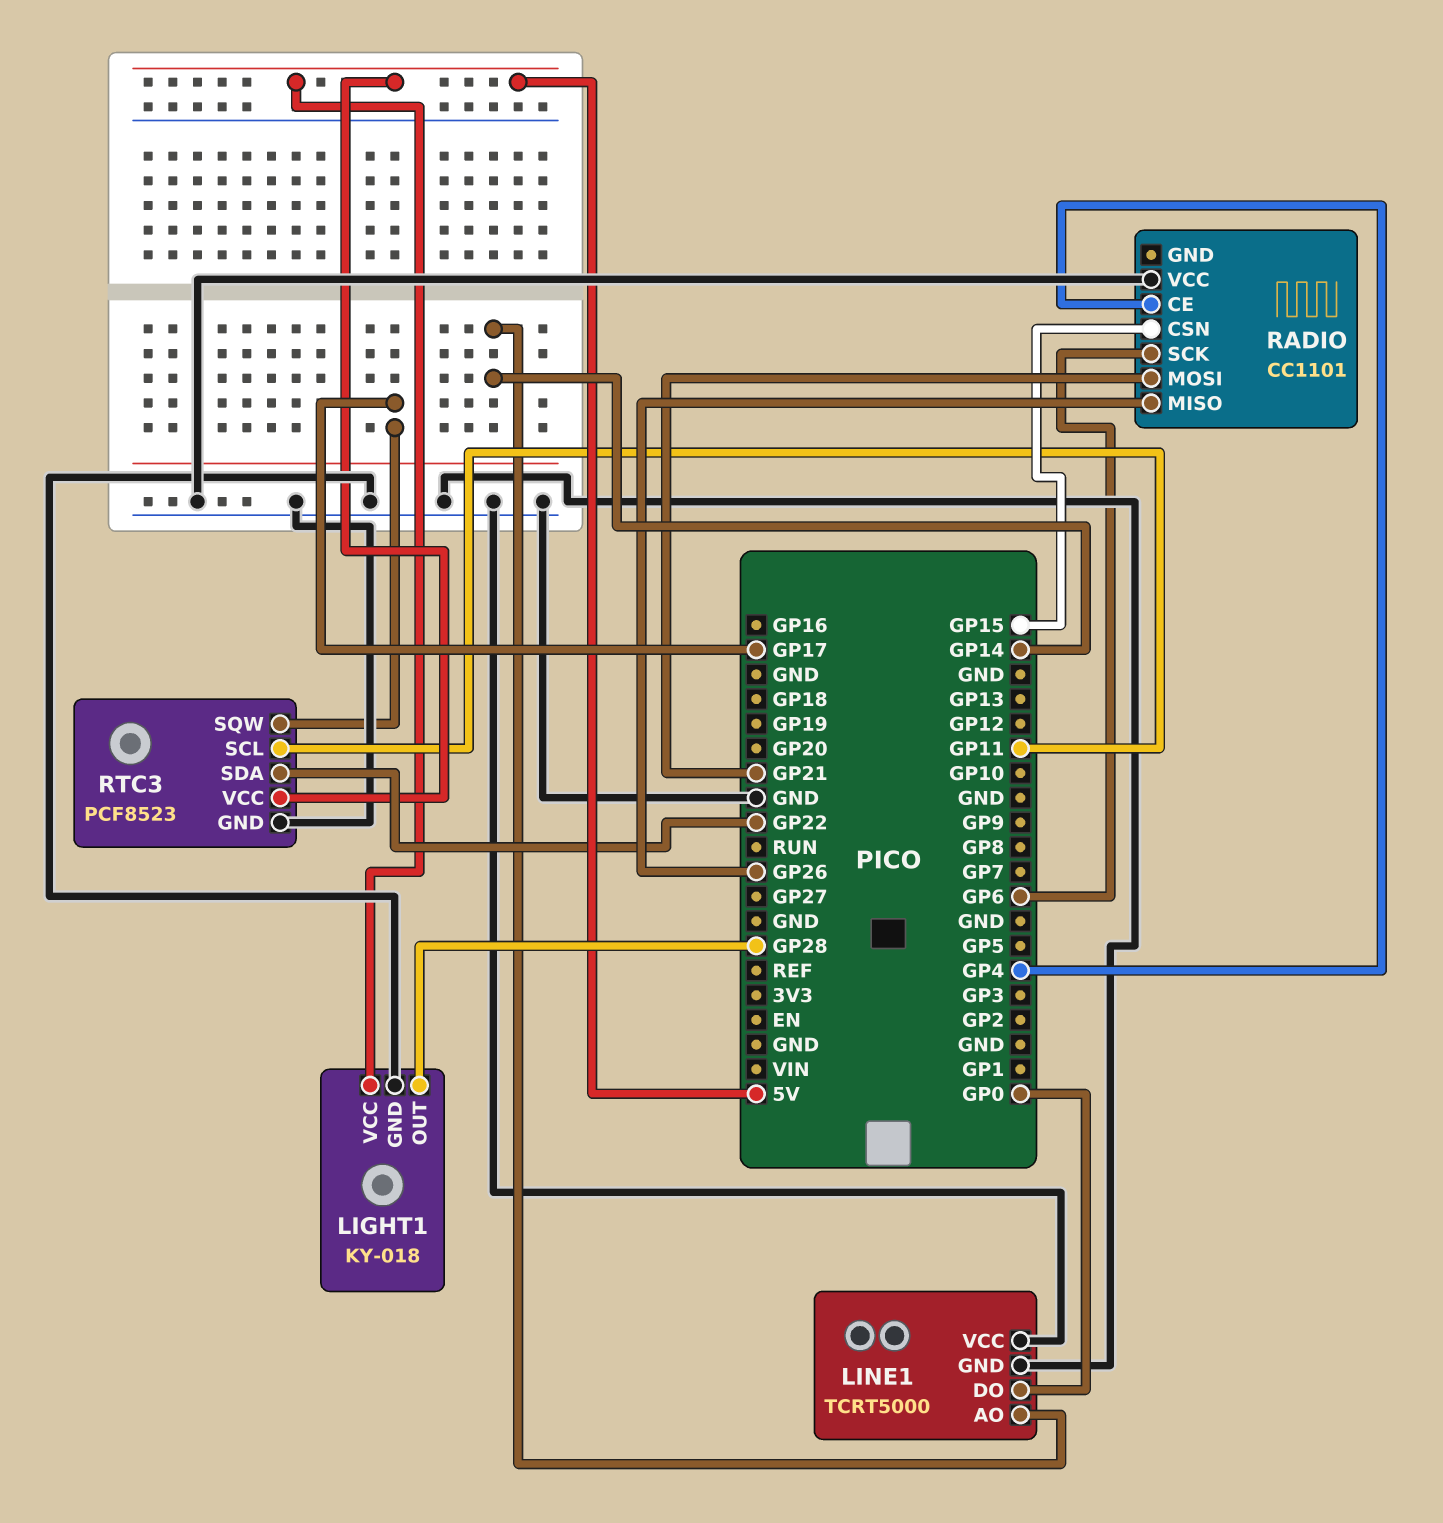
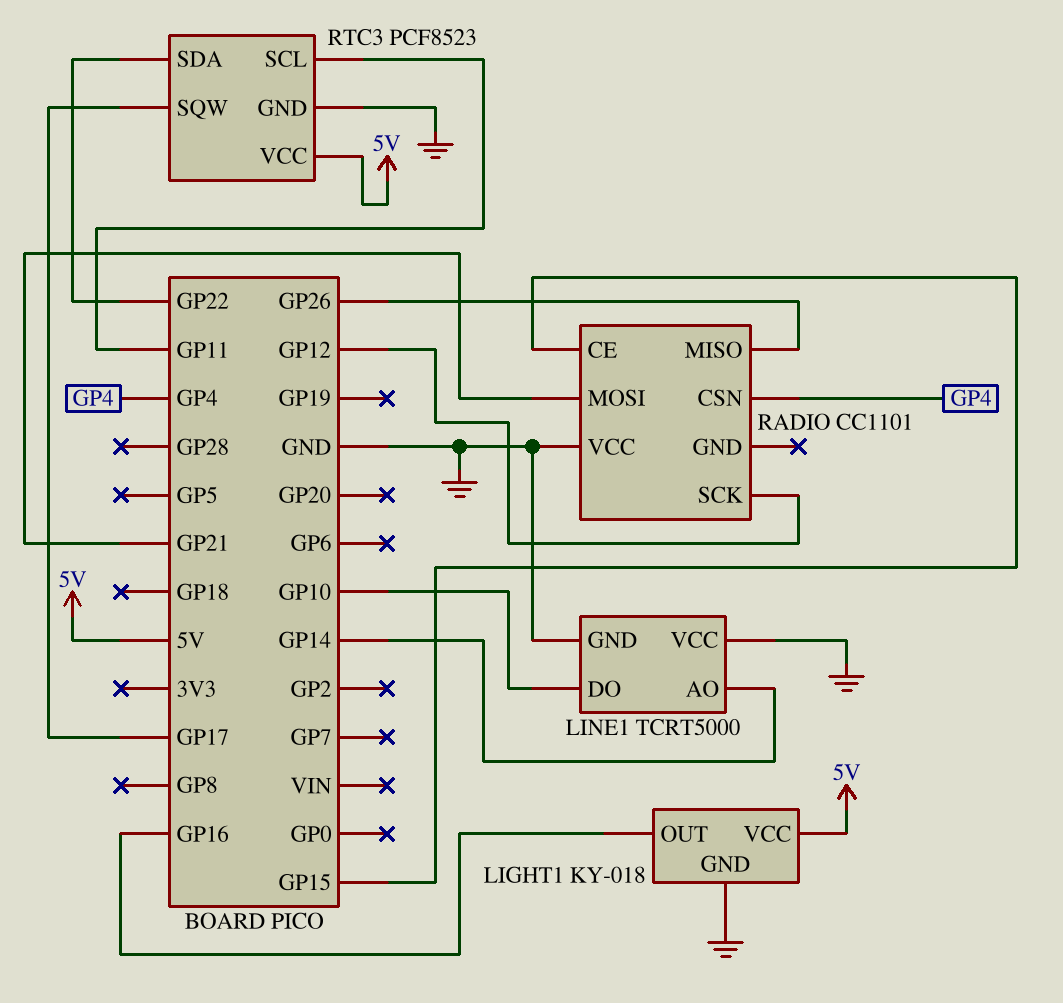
LIGHT1 pin OUT: GP28 -> GP16
LINE1 pin DO: GP0 -> GP10
RADIO pin CE: GP4 -> GP15
RADIO pin CSN: GP15 -> GP4
RADIO pin SCK: GP6 -> GP12

